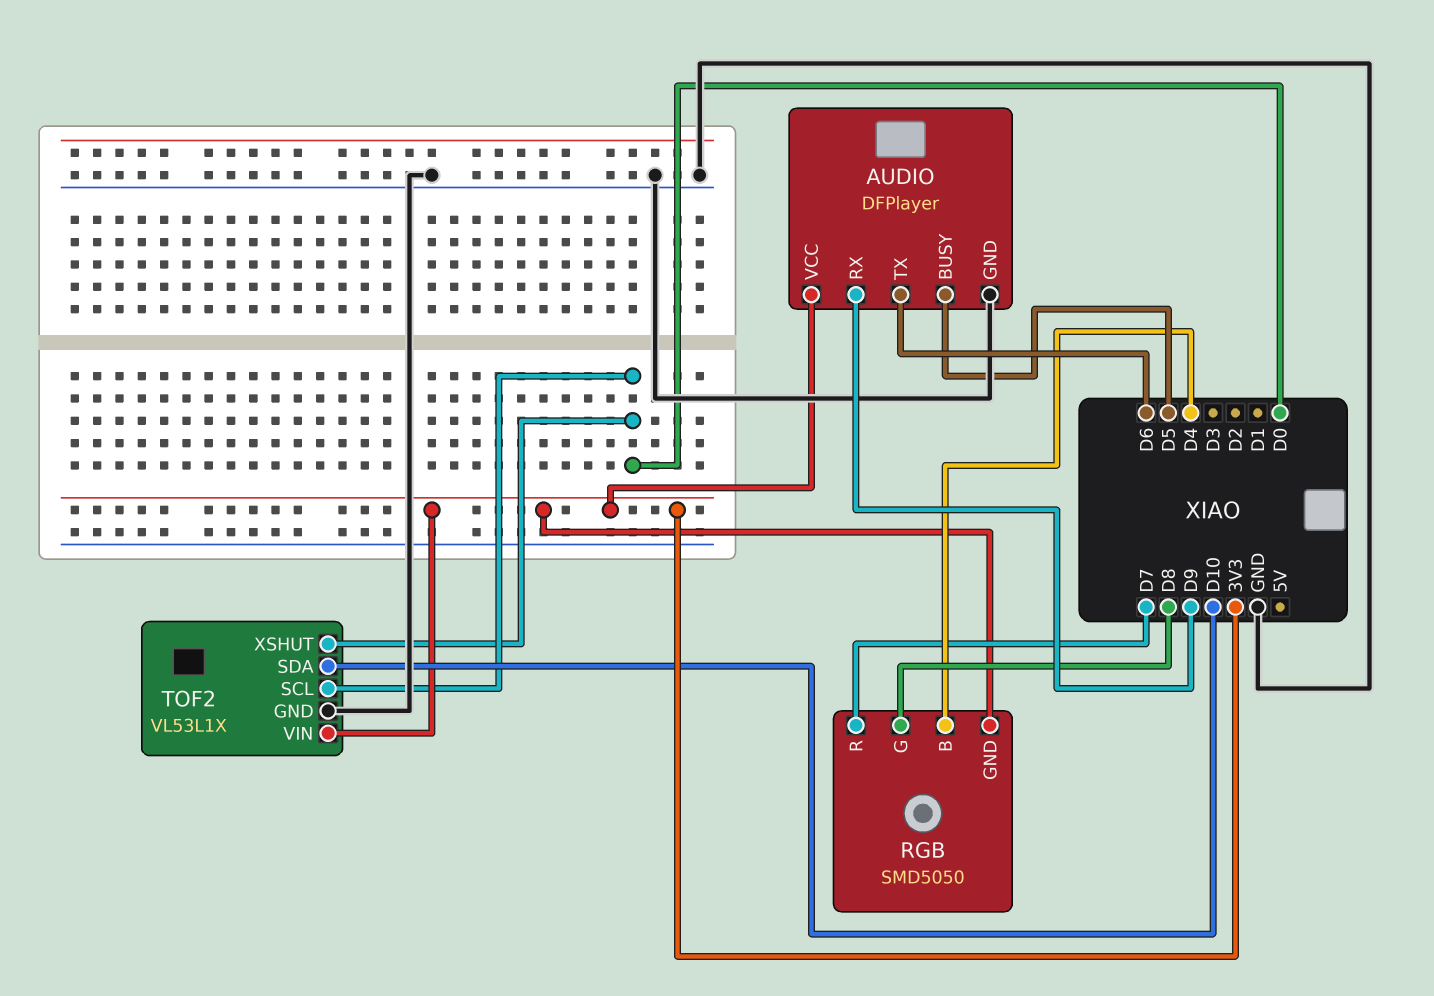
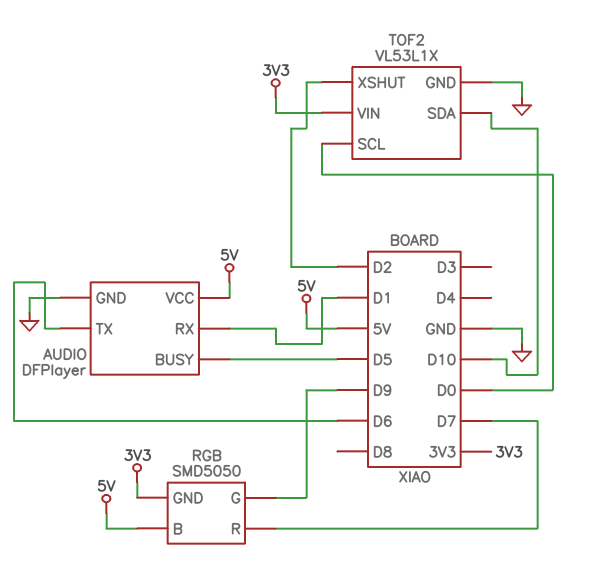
AUDIO pin RX: D9 -> D1
AUDIO pin VCC: 3V3 -> 5V
RGB pin B: D4 -> 5V
RGB pin G: D8 -> D9
TOF2 pin XSHUT: D0 -> D2

